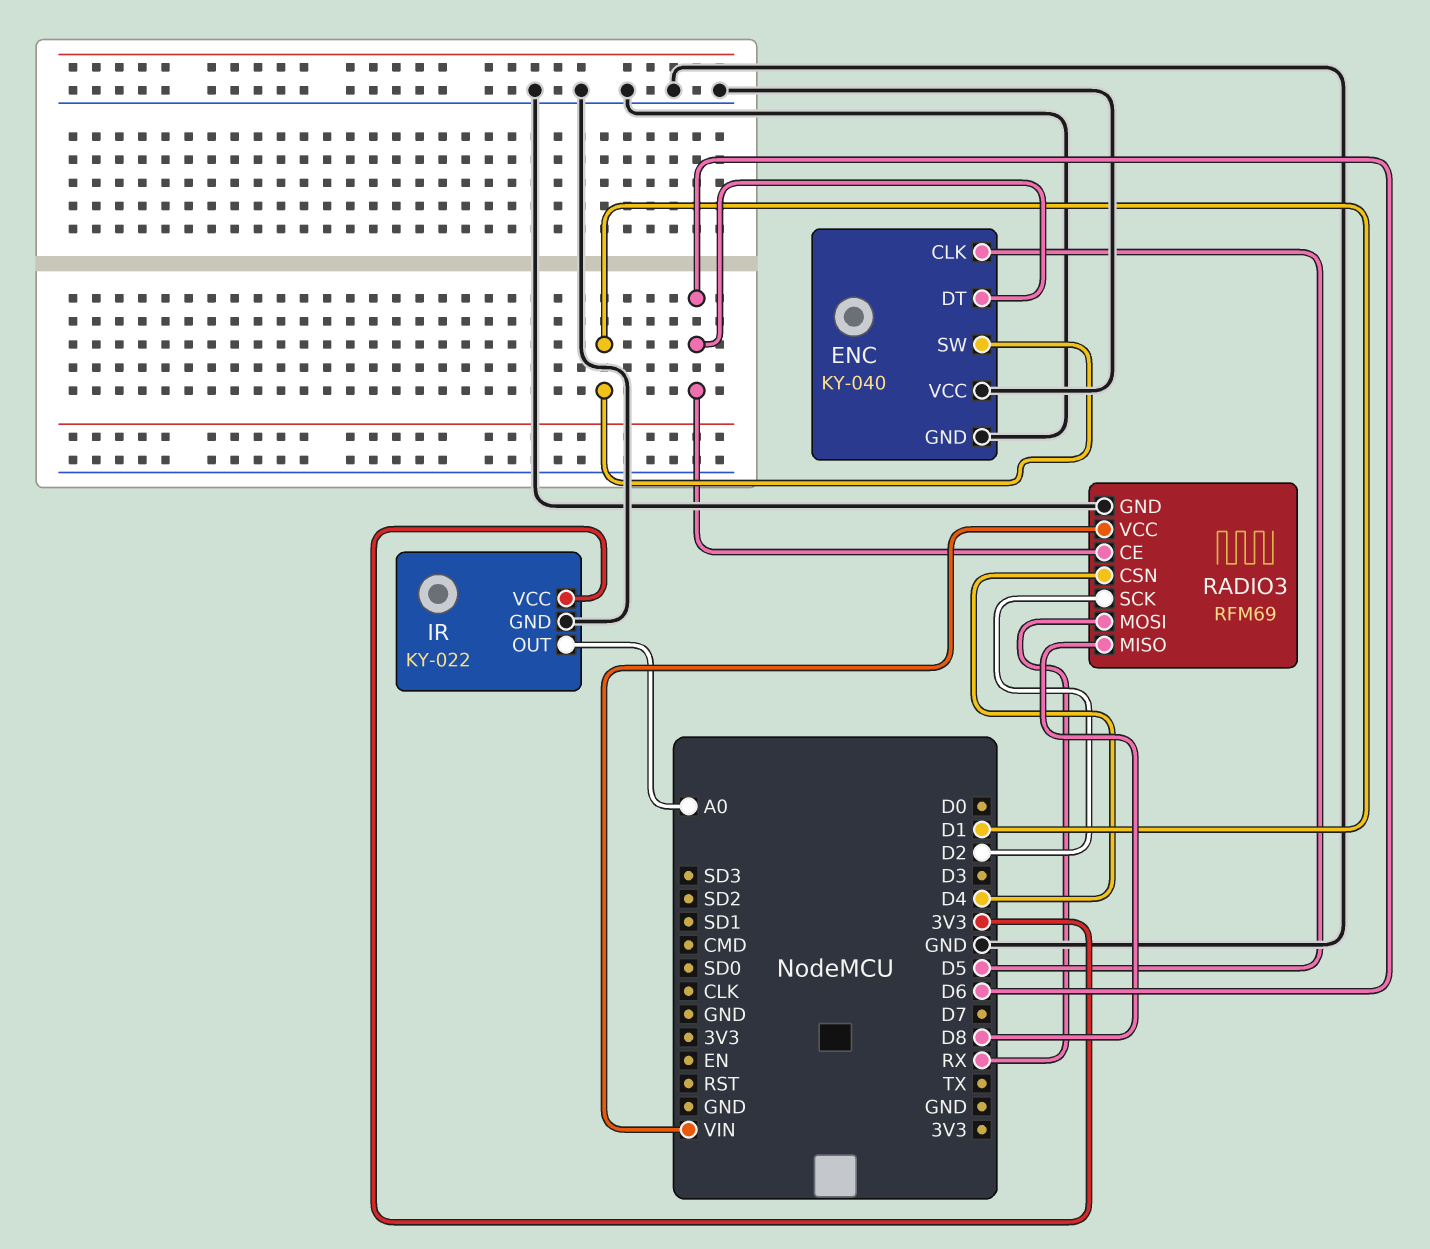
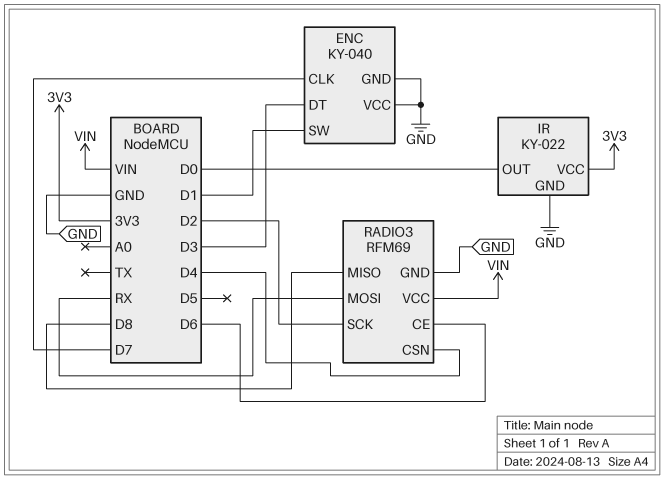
ENC pin CLK: D5 -> D7
ENC pin DT: D6 -> D3
IR pin OUT: A0 -> D0

